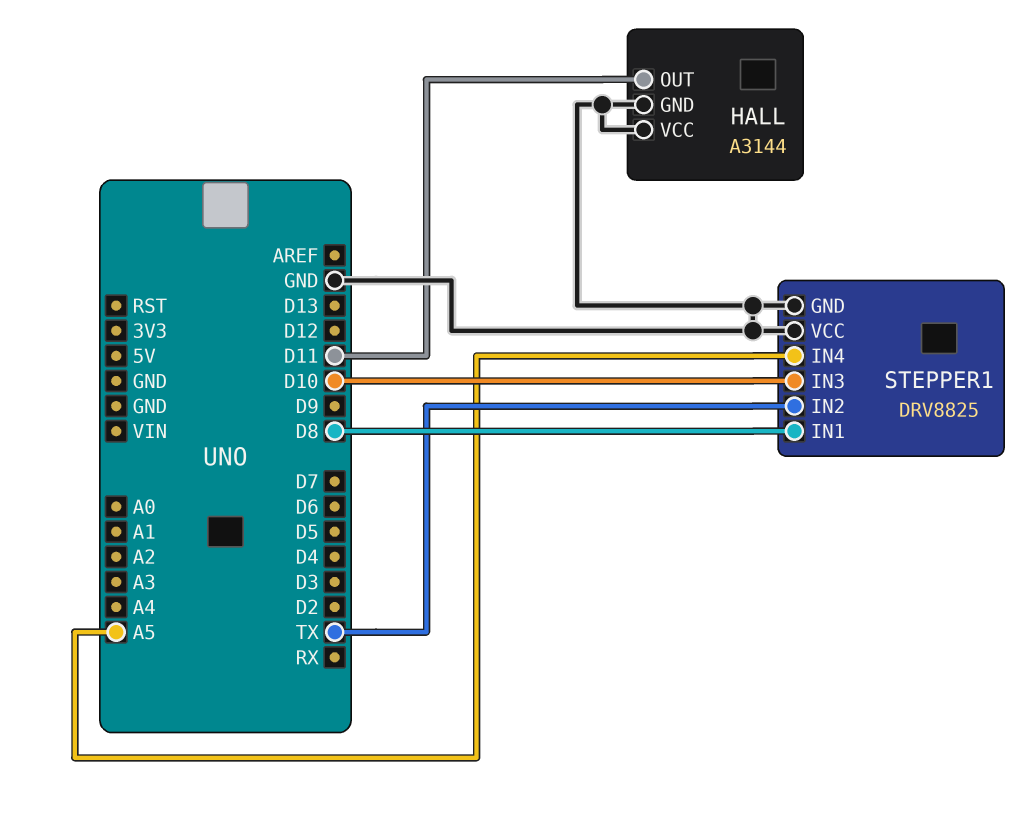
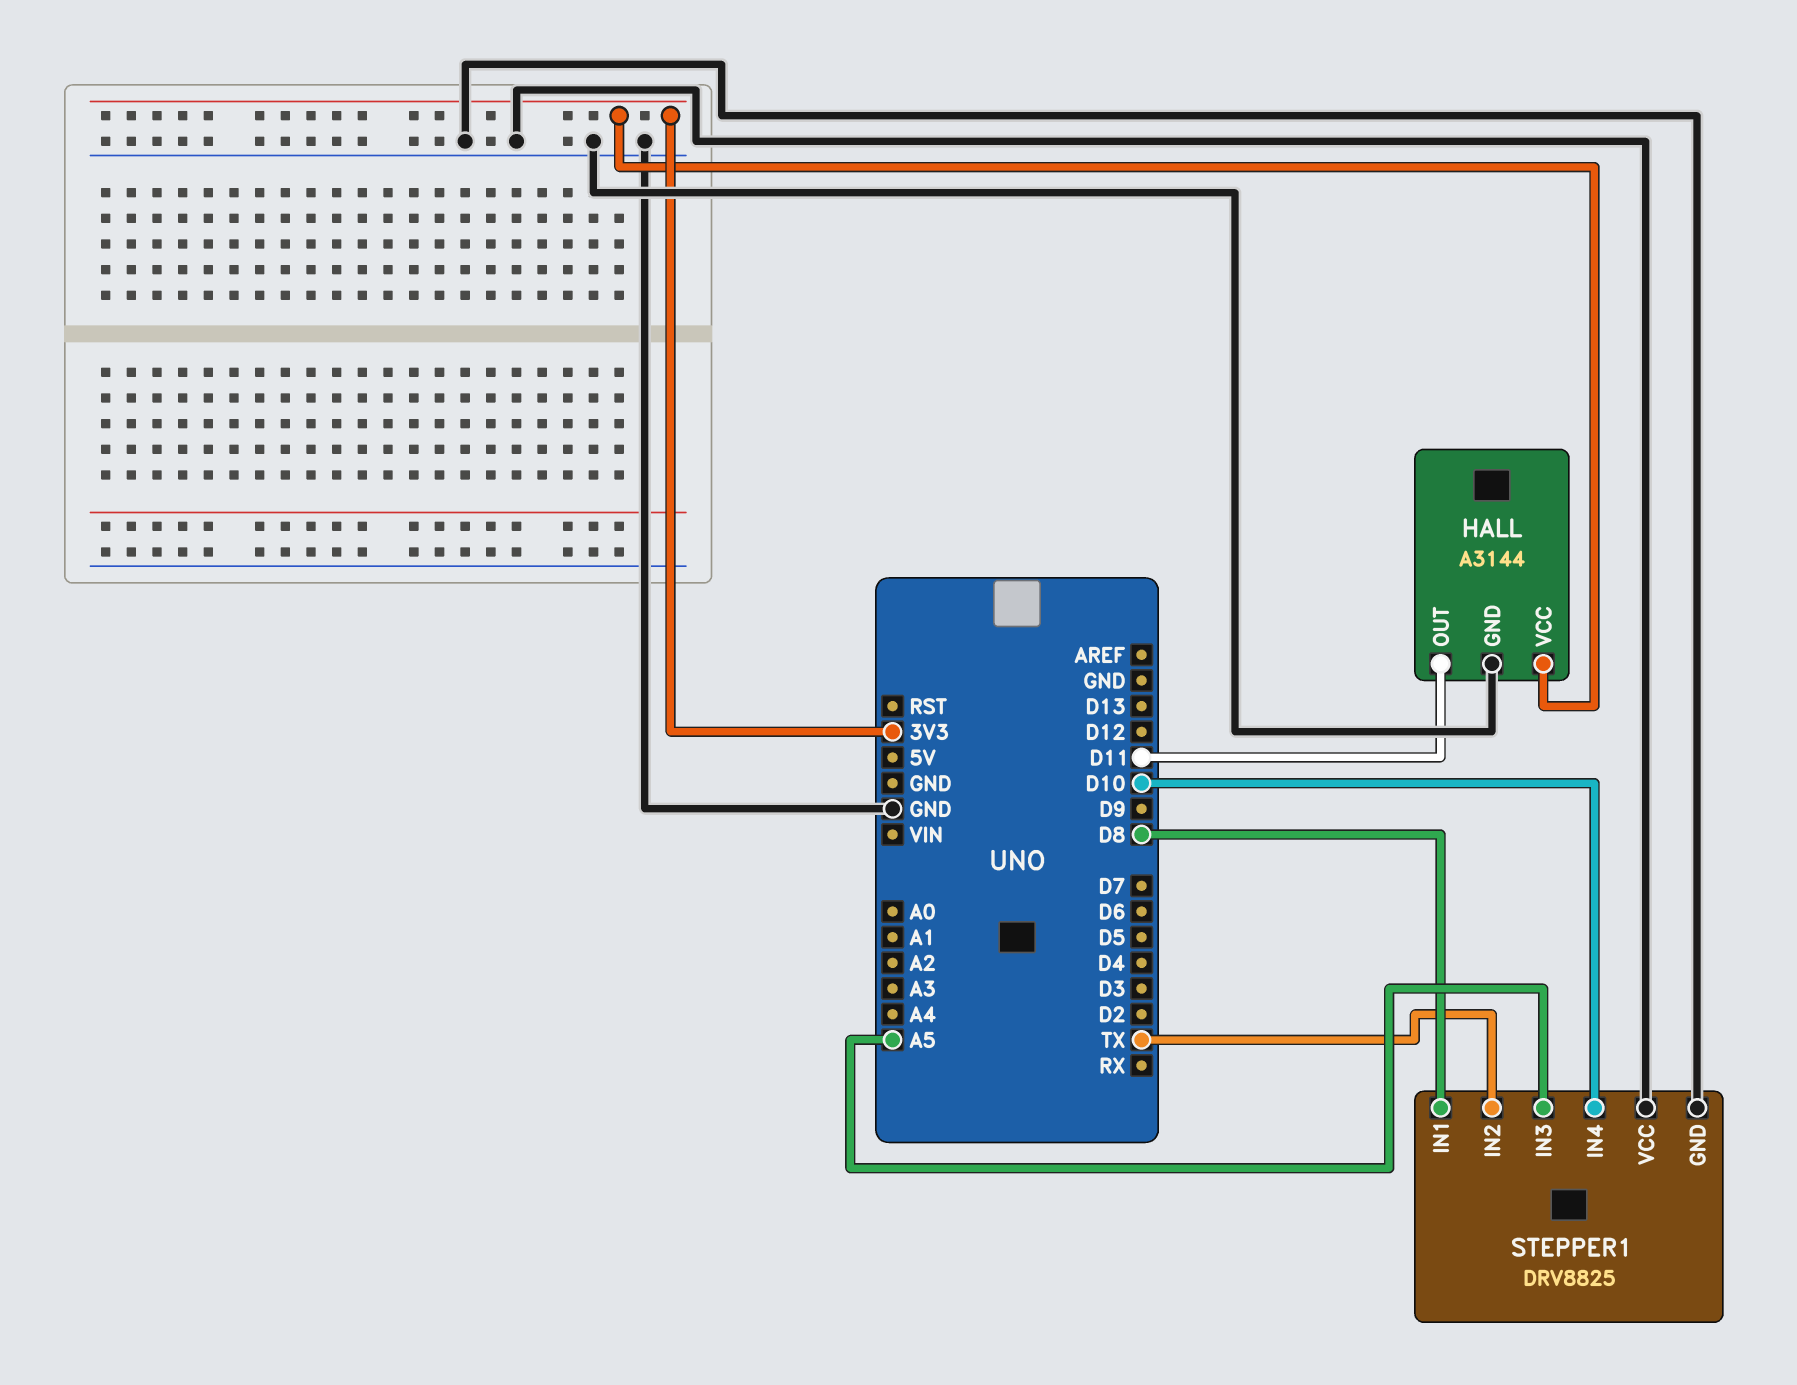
HALL pin VCC: GND -> 3V3
STEPPER1 pin IN3: D10 -> A5
STEPPER1 pin IN4: A5 -> D10

